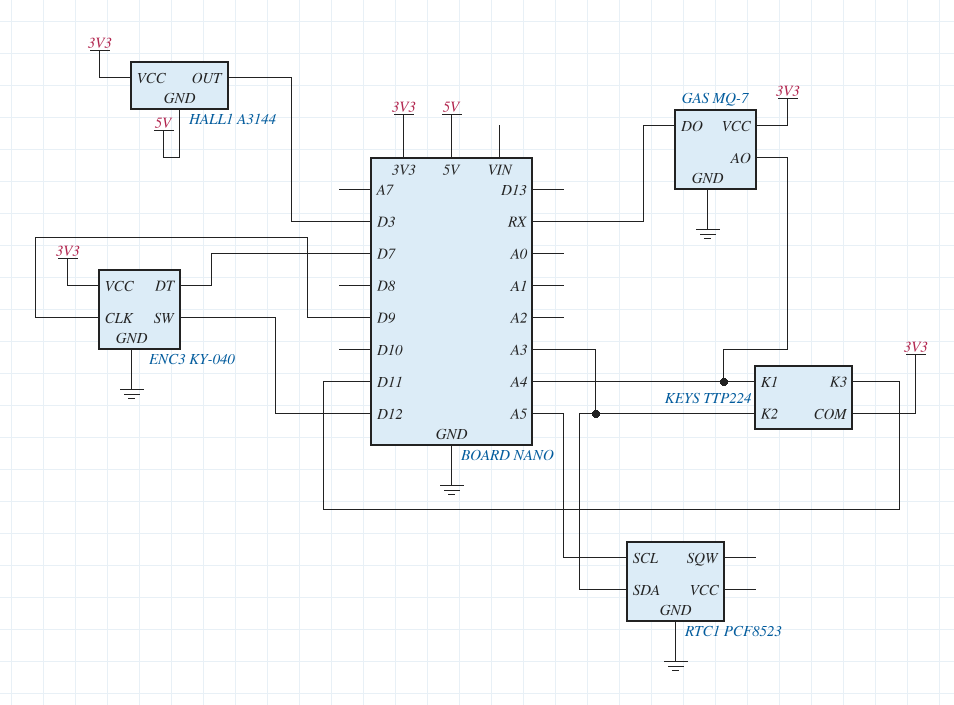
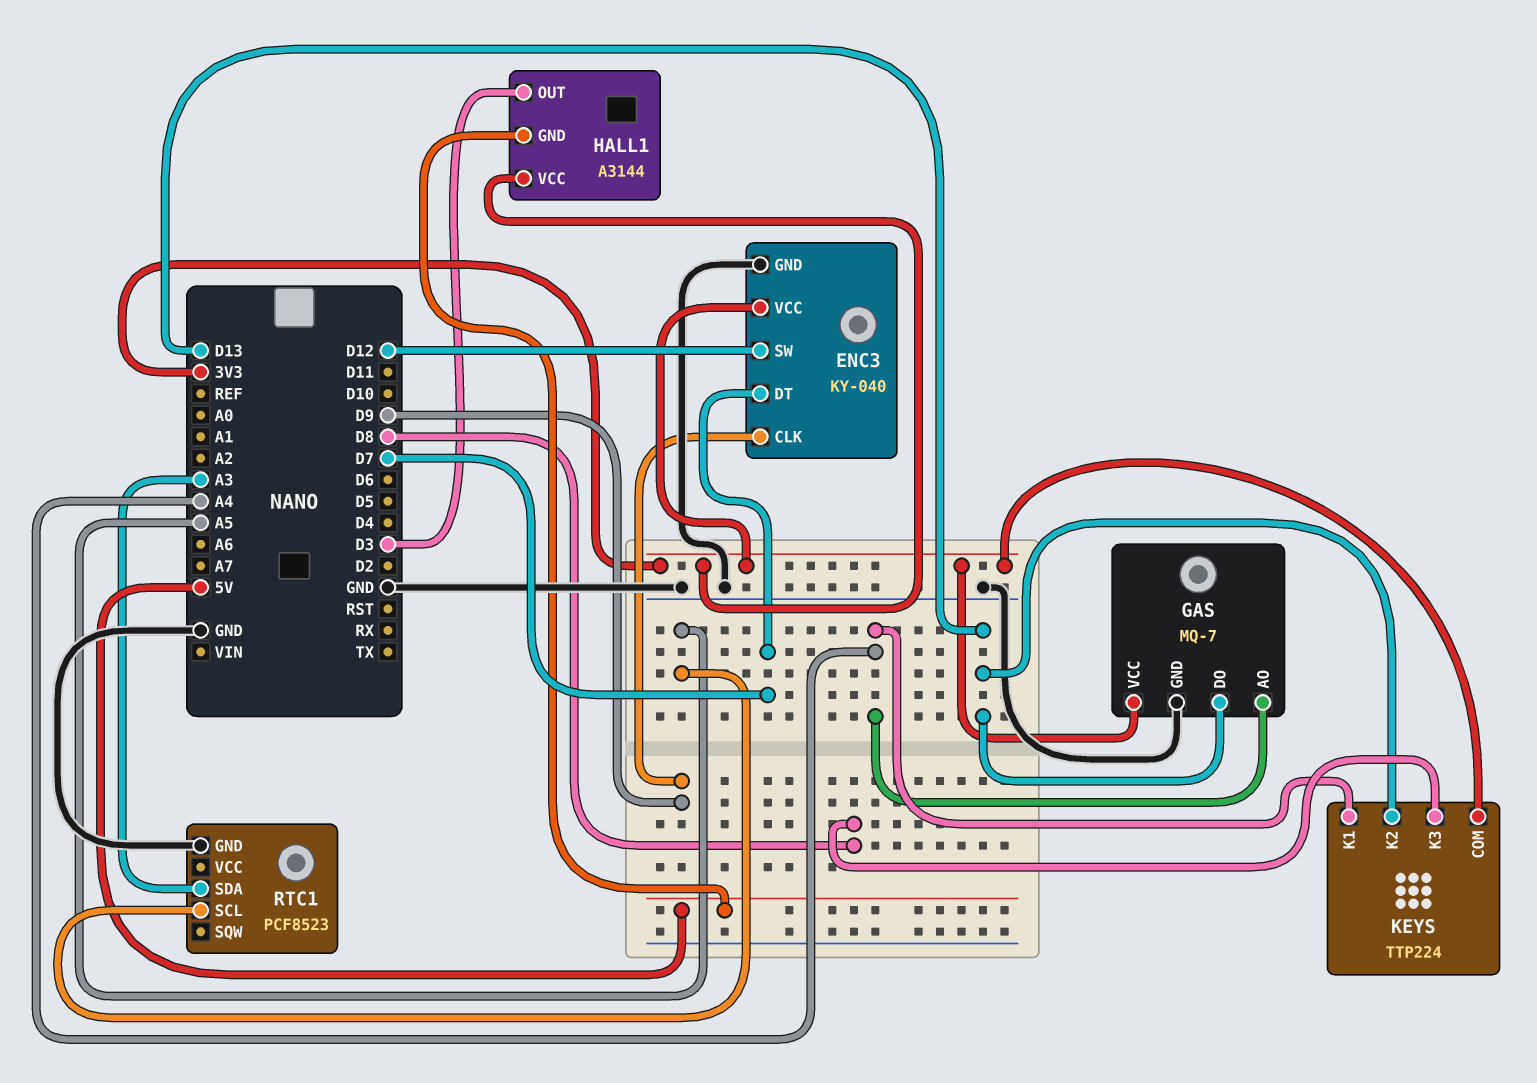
GAS pin DO: RX -> D13
KEYS pin K2: A3 -> D13
KEYS pin K3: D11 -> D8

